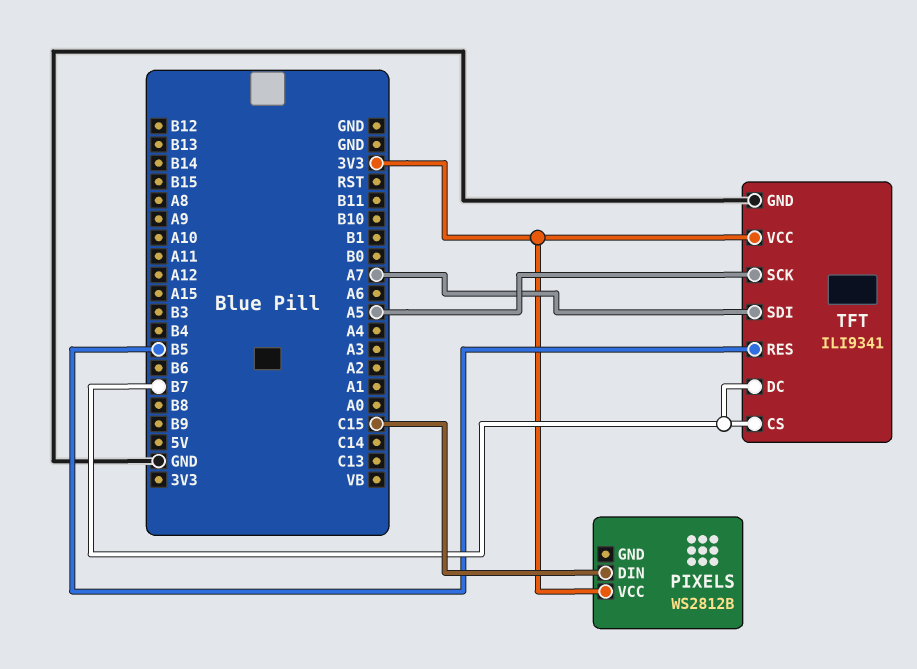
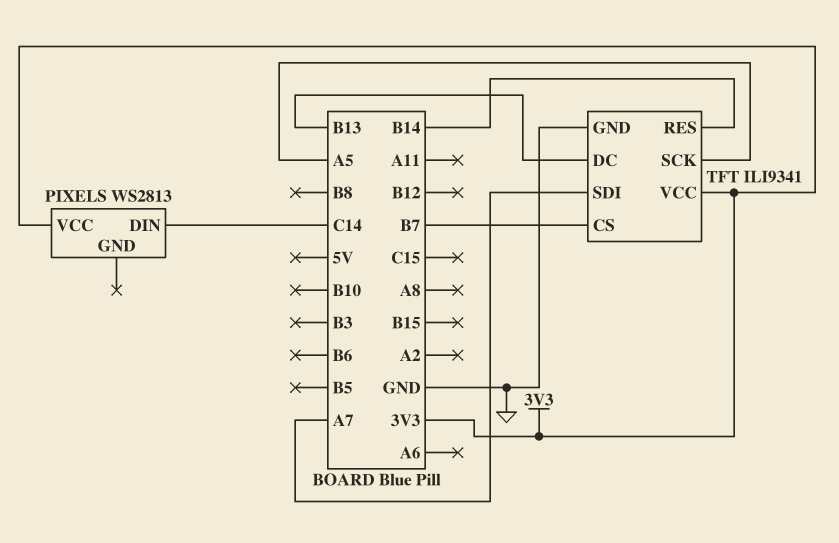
PIXELS: WS2812B -> WS2813
PIXELS pin DIN: C15 -> C14
TFT pin DC: B7 -> B13
TFT pin RES: B5 -> B14

